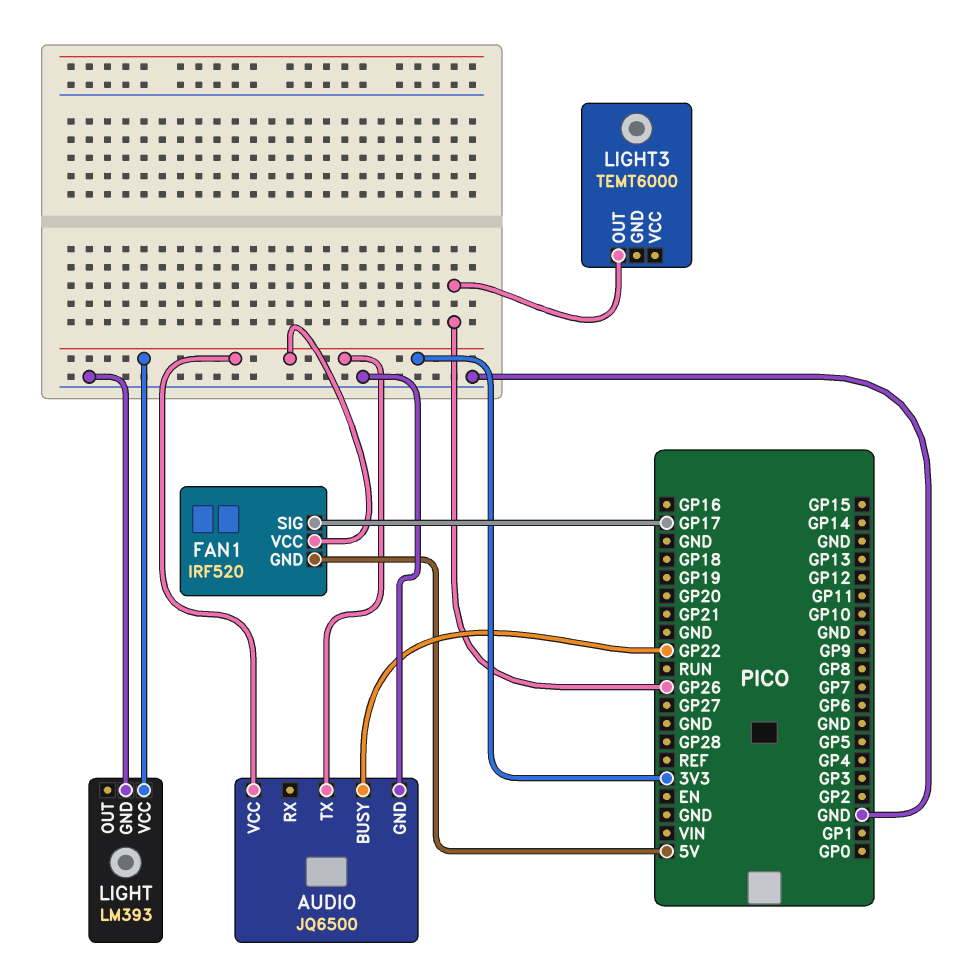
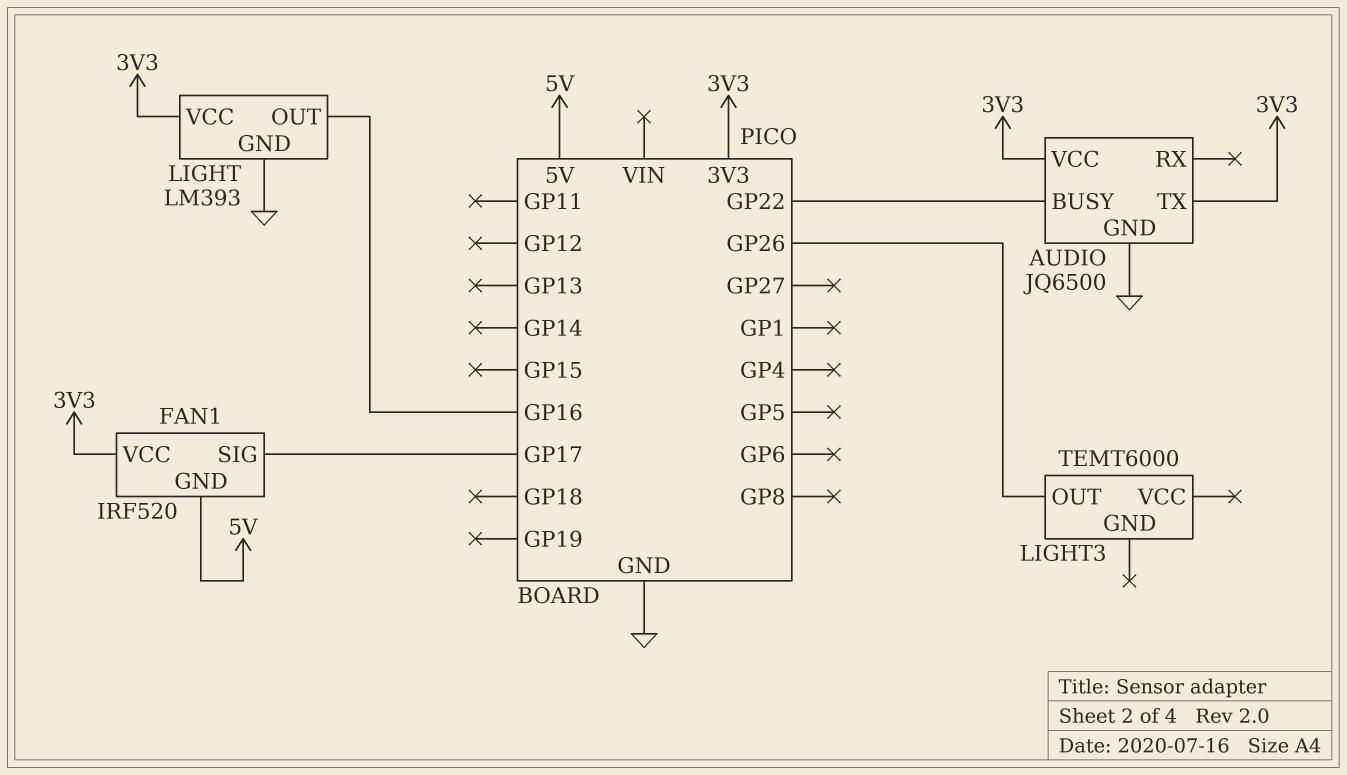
LIGHT pin OUT: none -> GP16

